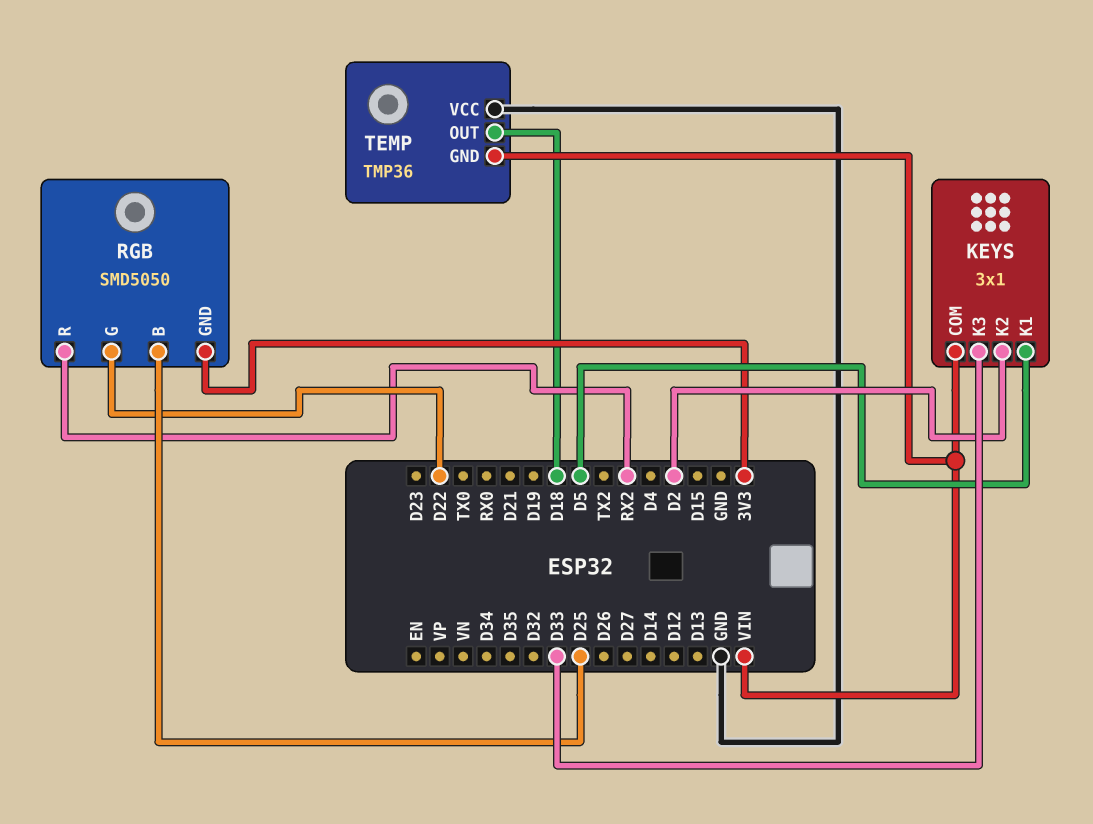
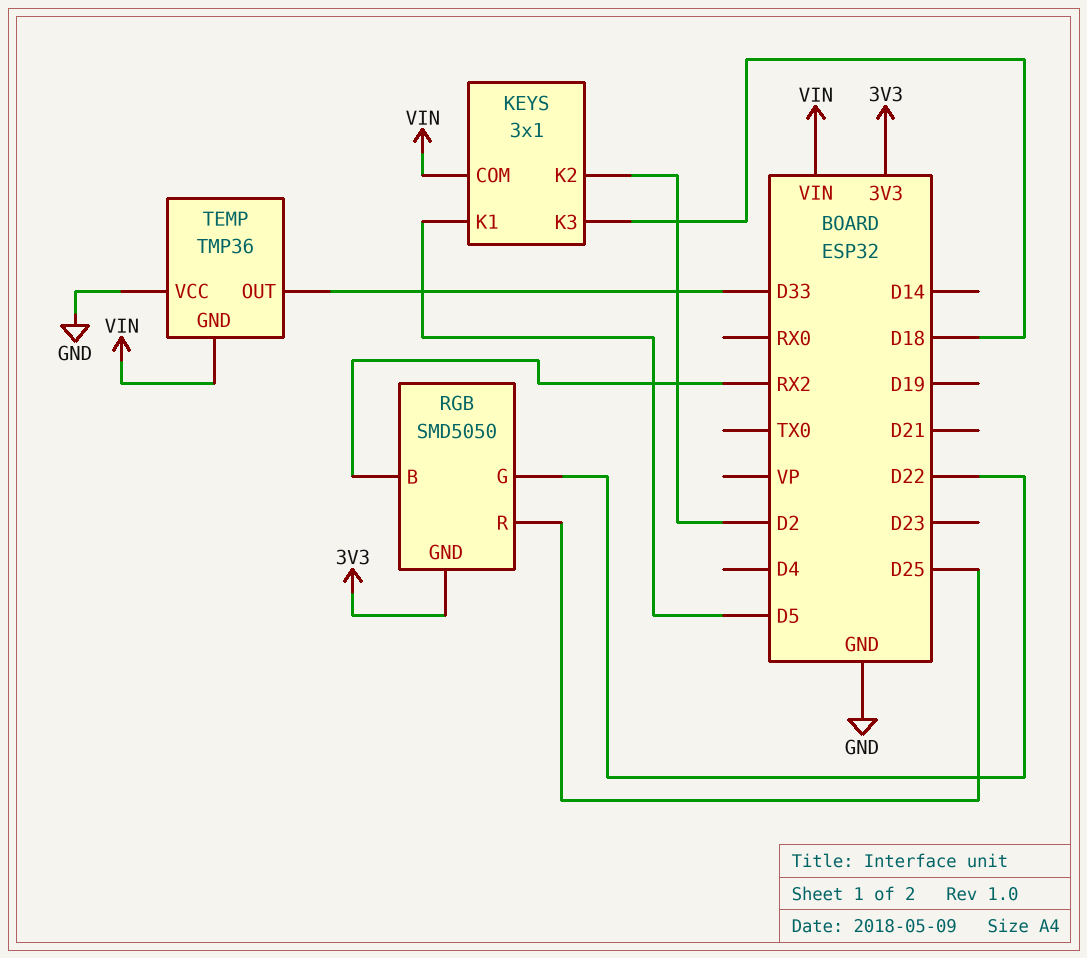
KEYS pin K3: D33 -> D18
RGB pin B: D25 -> RX2
RGB pin R: RX2 -> D25
TEMP pin OUT: D18 -> D33

